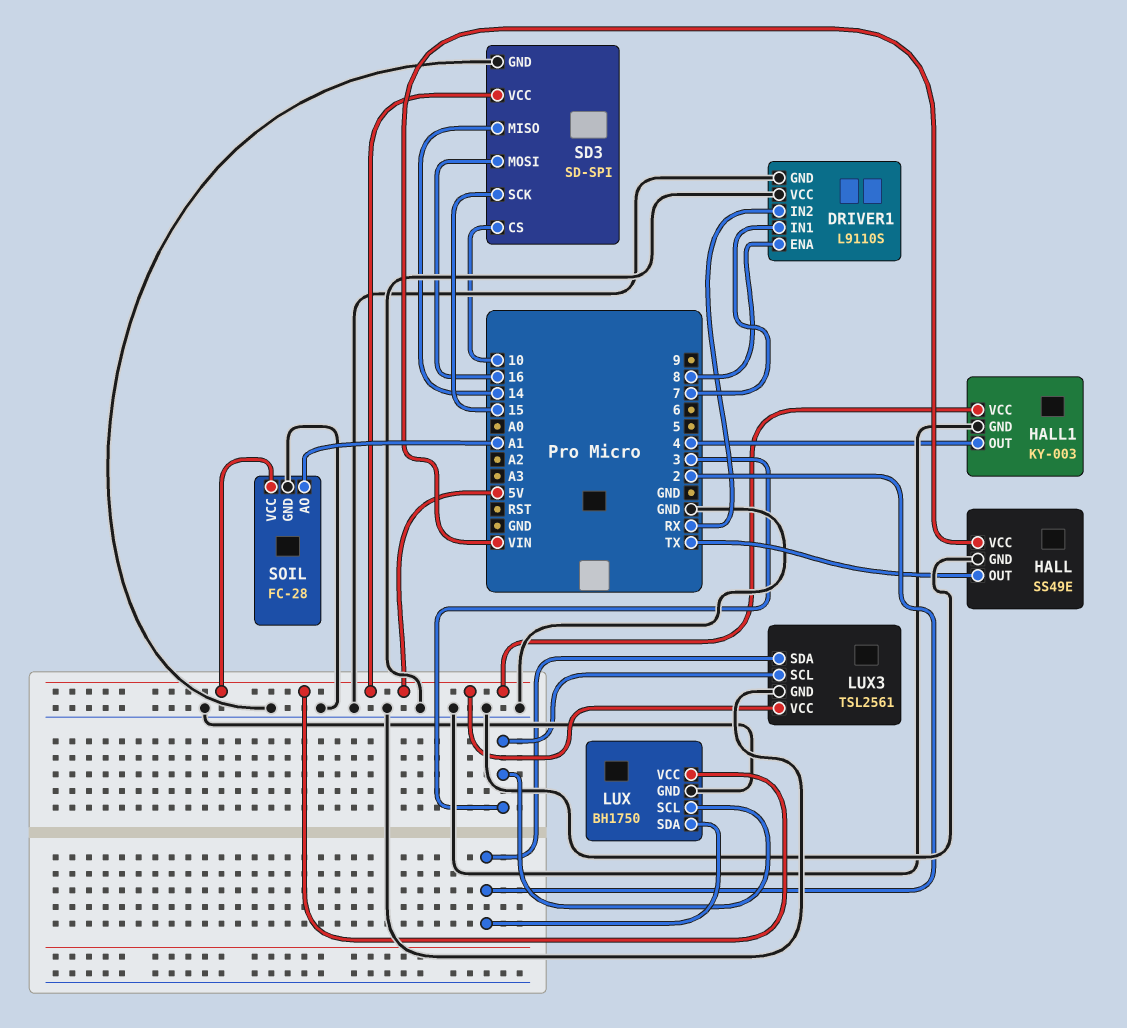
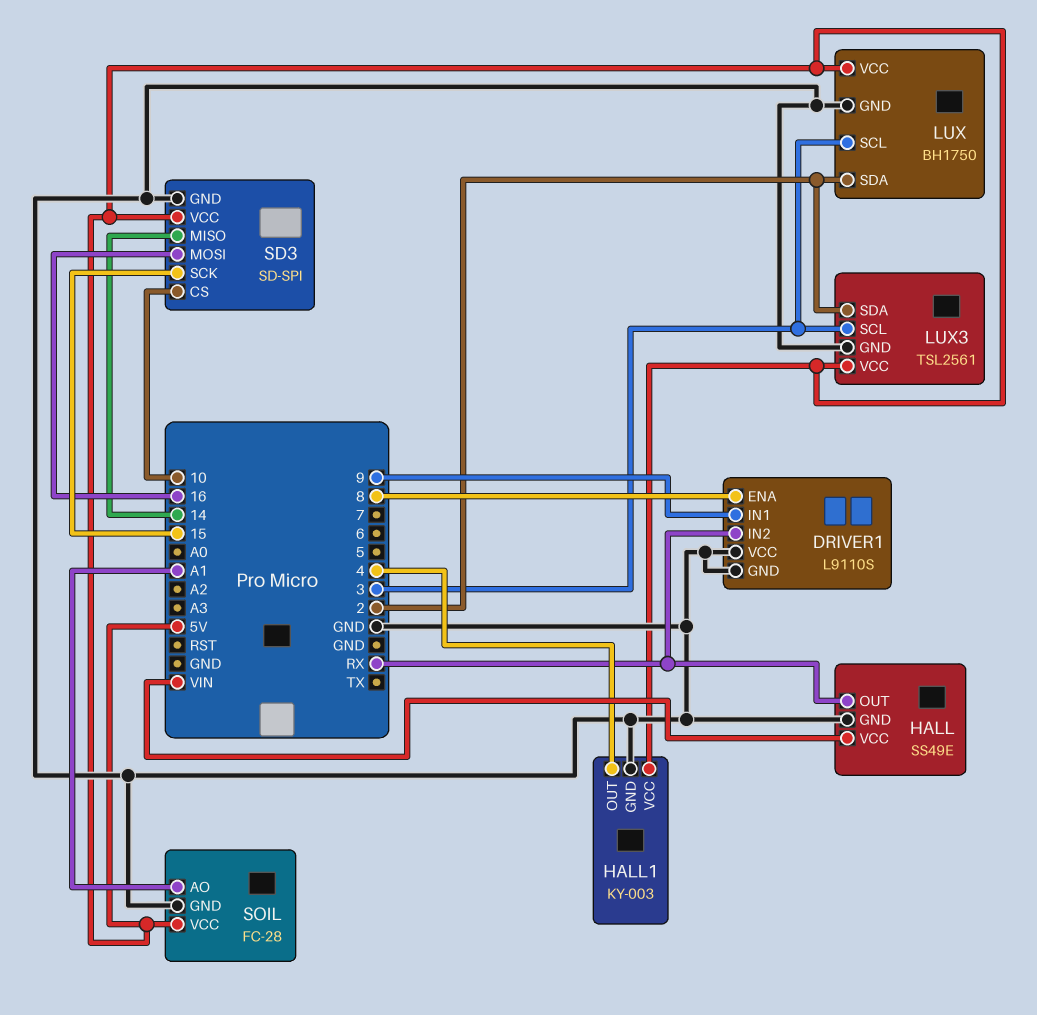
DRIVER1 pin IN1: 7 -> 9
HALL pin OUT: TX -> RX

